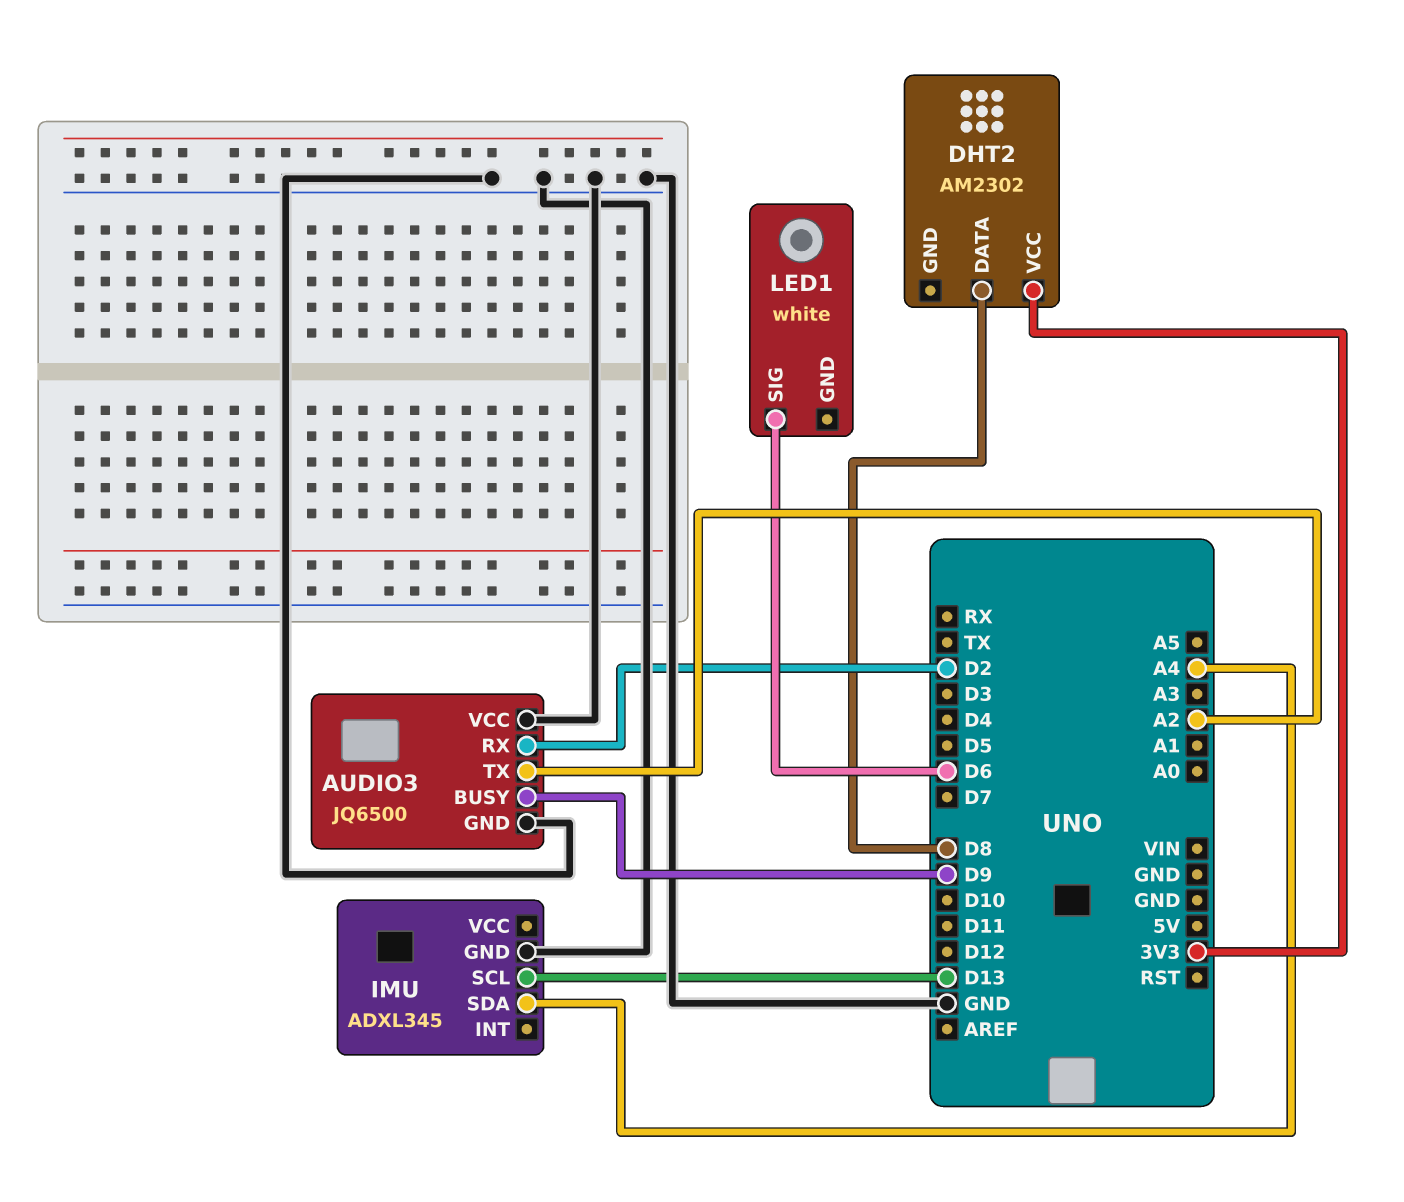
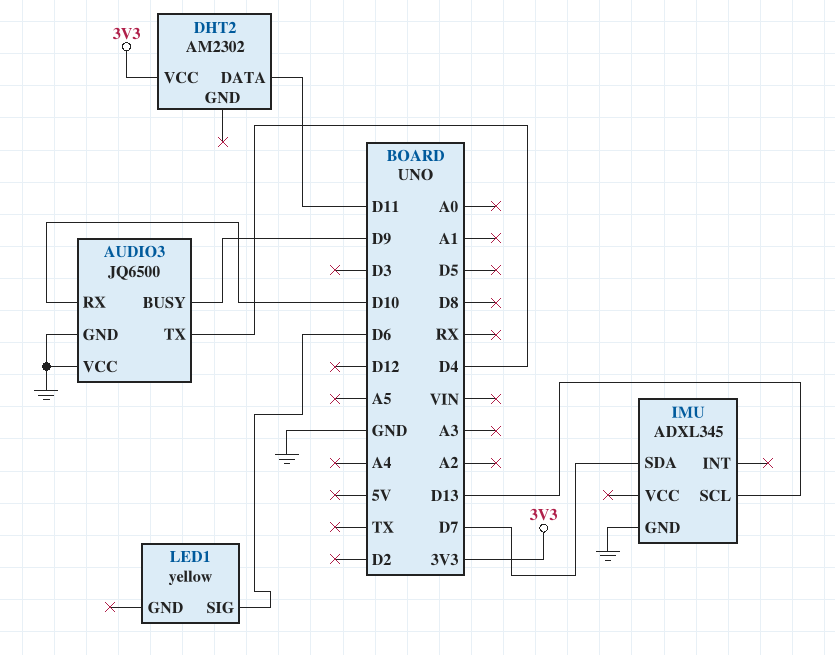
AUDIO3 pin RX: D2 -> D10
AUDIO3 pin TX: A2 -> D4
DHT2 pin DATA: D8 -> D11
IMU pin SDA: A4 -> D7
LED1: white -> yellow

